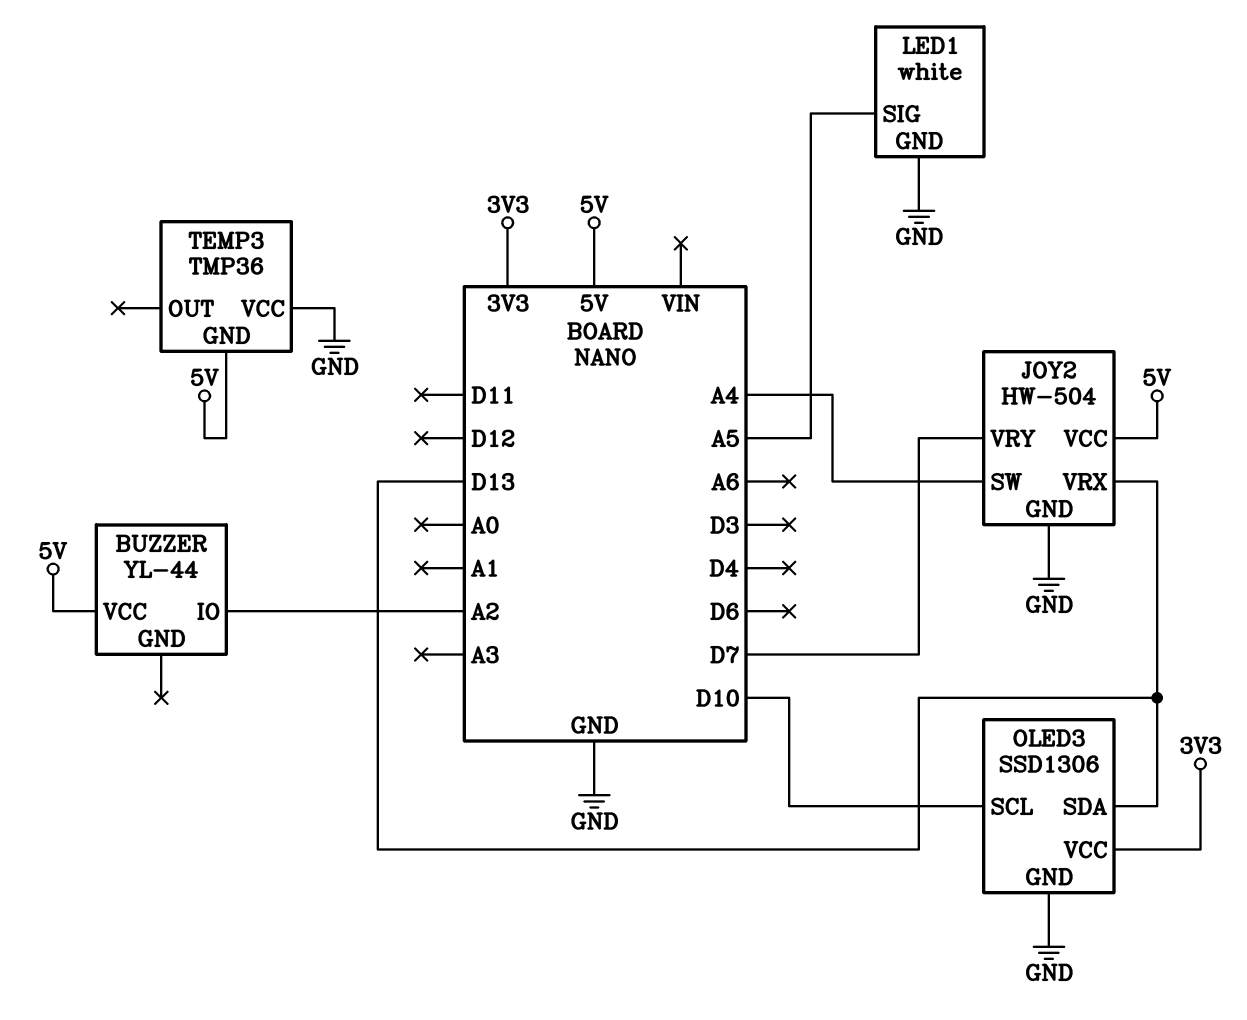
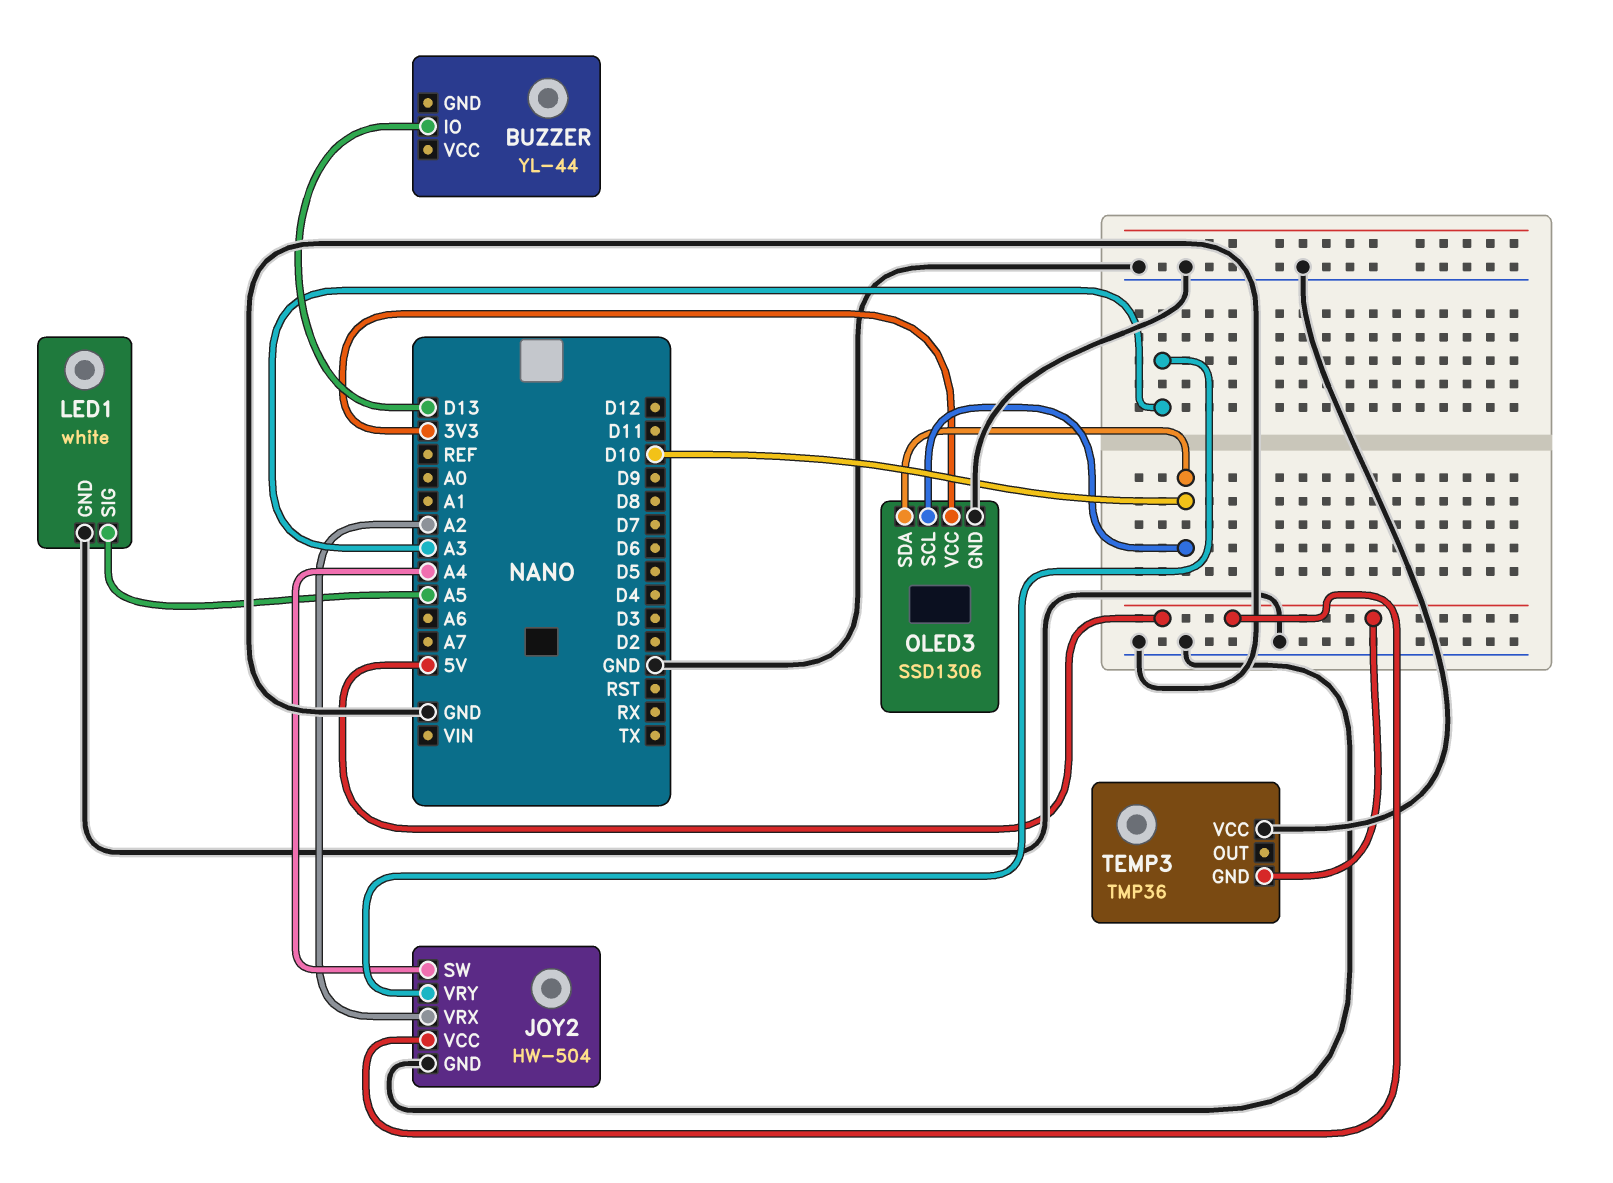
BUZZER pin IO: A2 -> D13
BUZZER pin VCC: 5V -> none
JOY2 pin VRX: D13 -> A2
JOY2 pin VRY: D7 -> A3
OLED3 pin SDA: D13 -> D10

